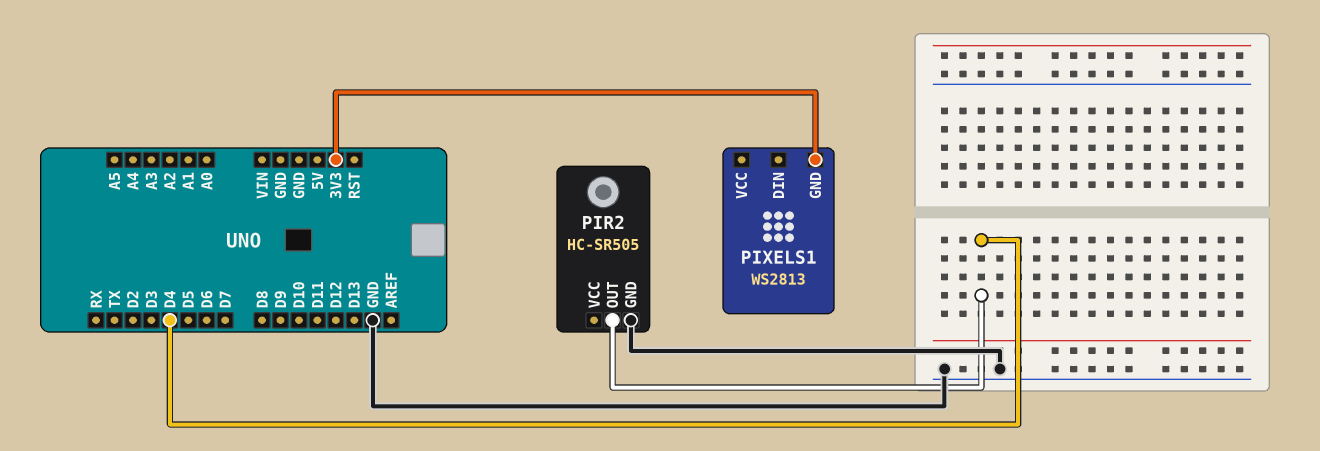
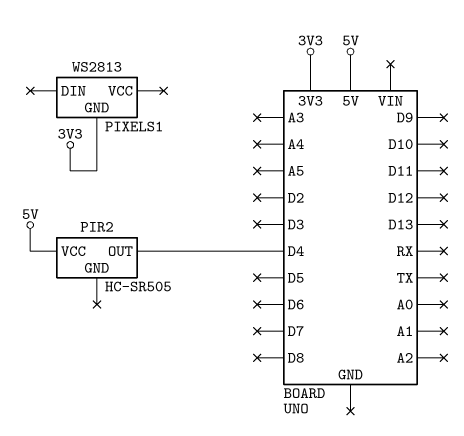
PIR2 pin GND: GND -> none
PIR2 pin VCC: none -> 5V

